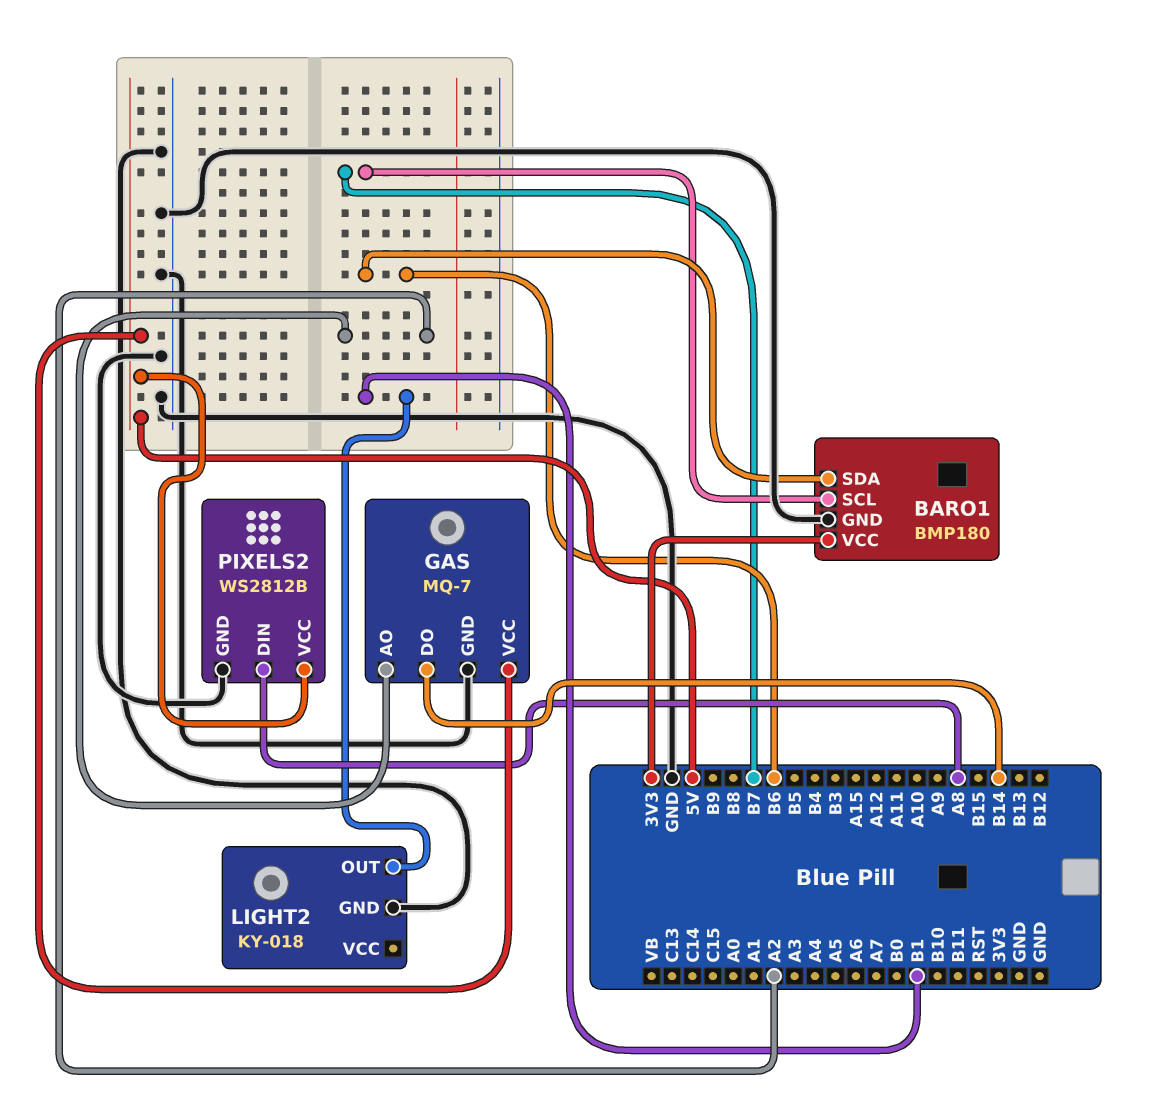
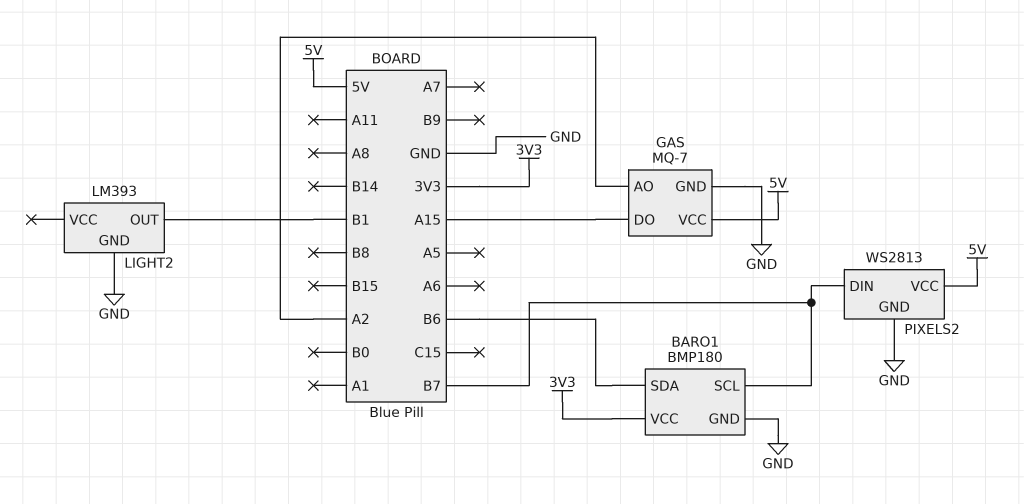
GAS pin DO: B14 -> A15
LIGHT2: KY-018 -> LM393
PIXELS2: WS2812B -> WS2813
PIXELS2 pin DIN: A8 -> B7

